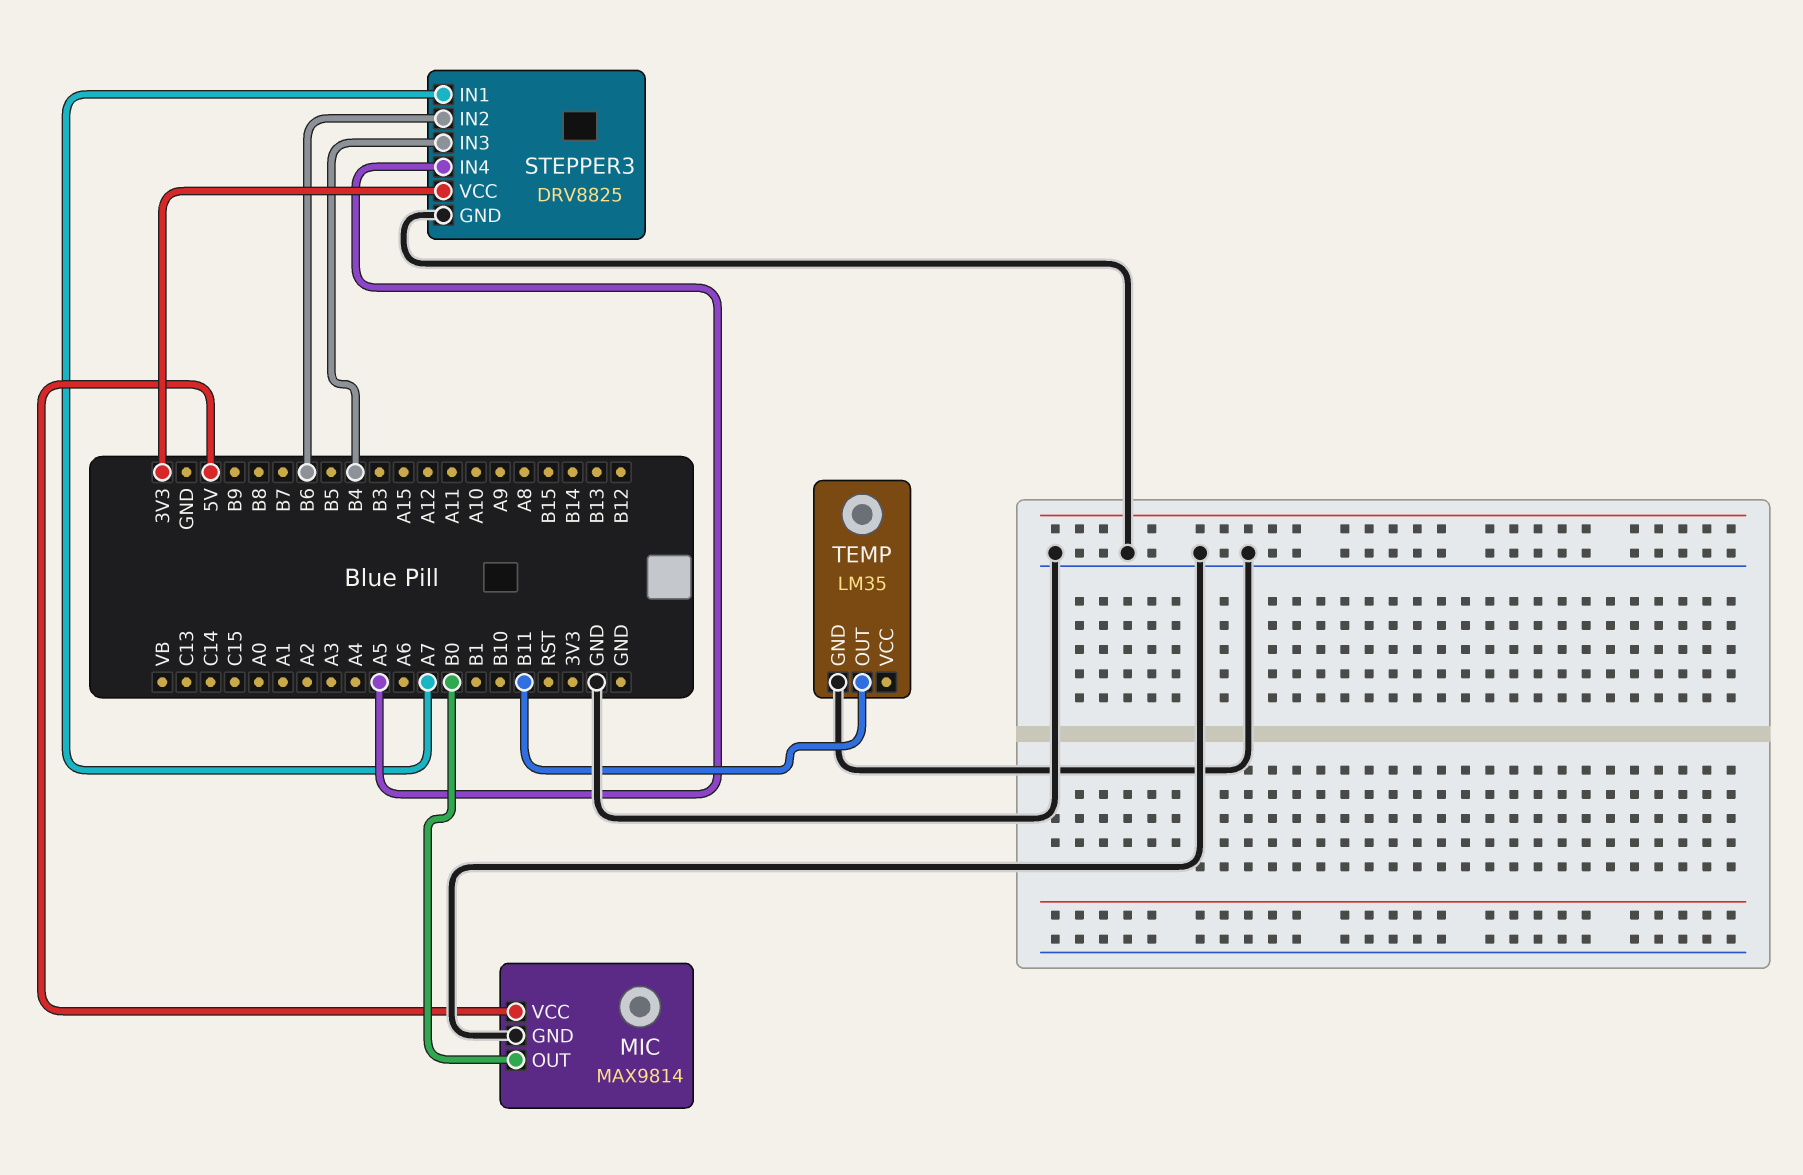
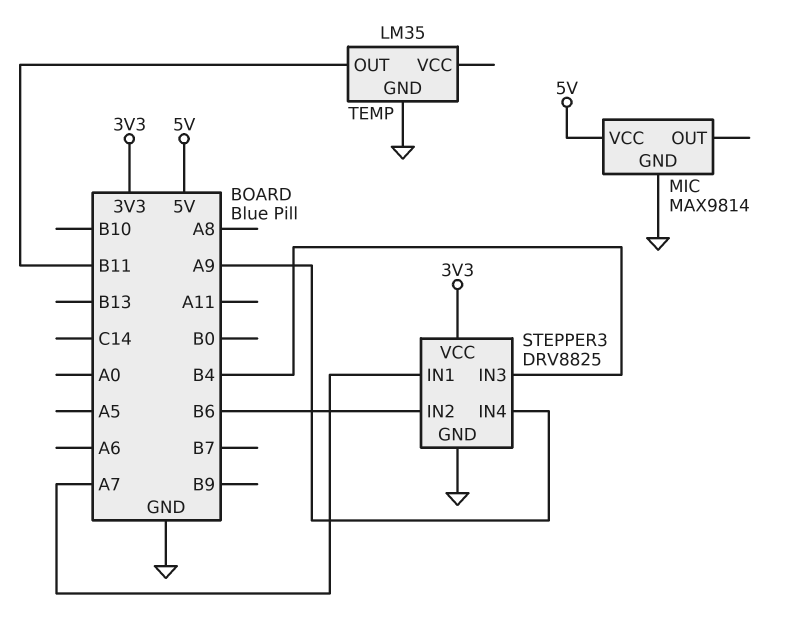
MIC pin OUT: B0 -> none
STEPPER3 pin IN4: A5 -> A9

